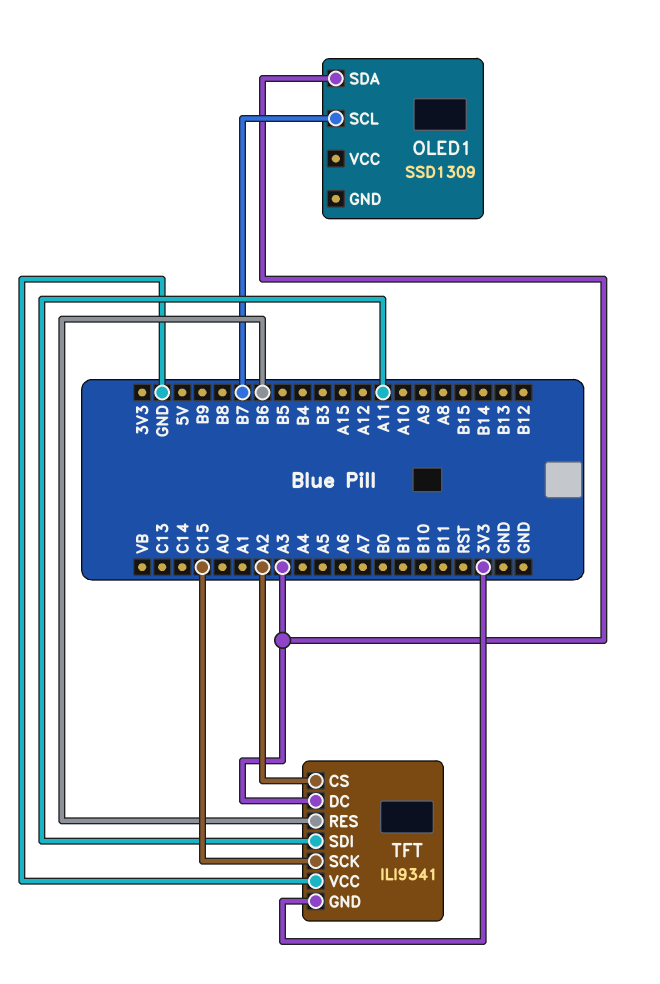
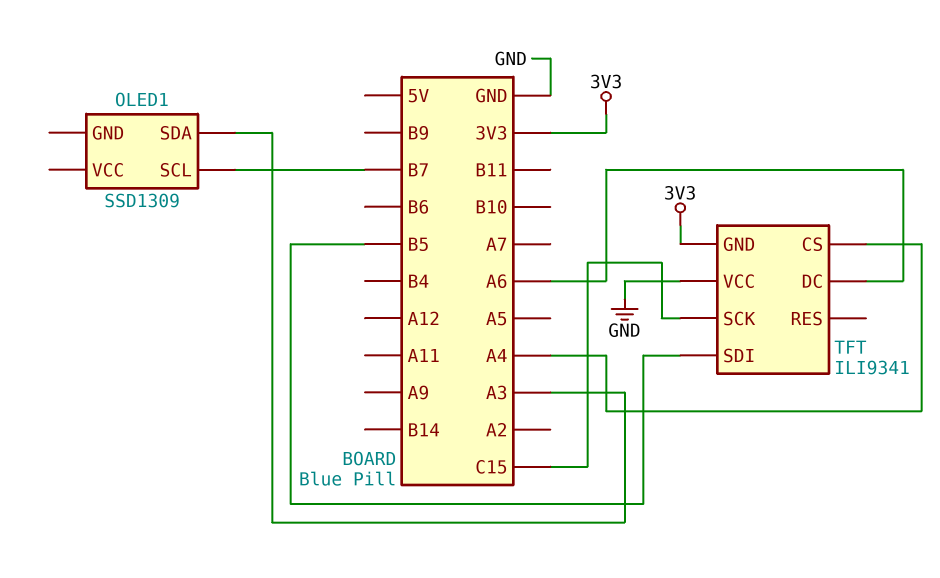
TFT pin CS: A2 -> A4
TFT pin DC: A3 -> A6
TFT pin RES: B6 -> none
TFT pin SDI: A11 -> B5

